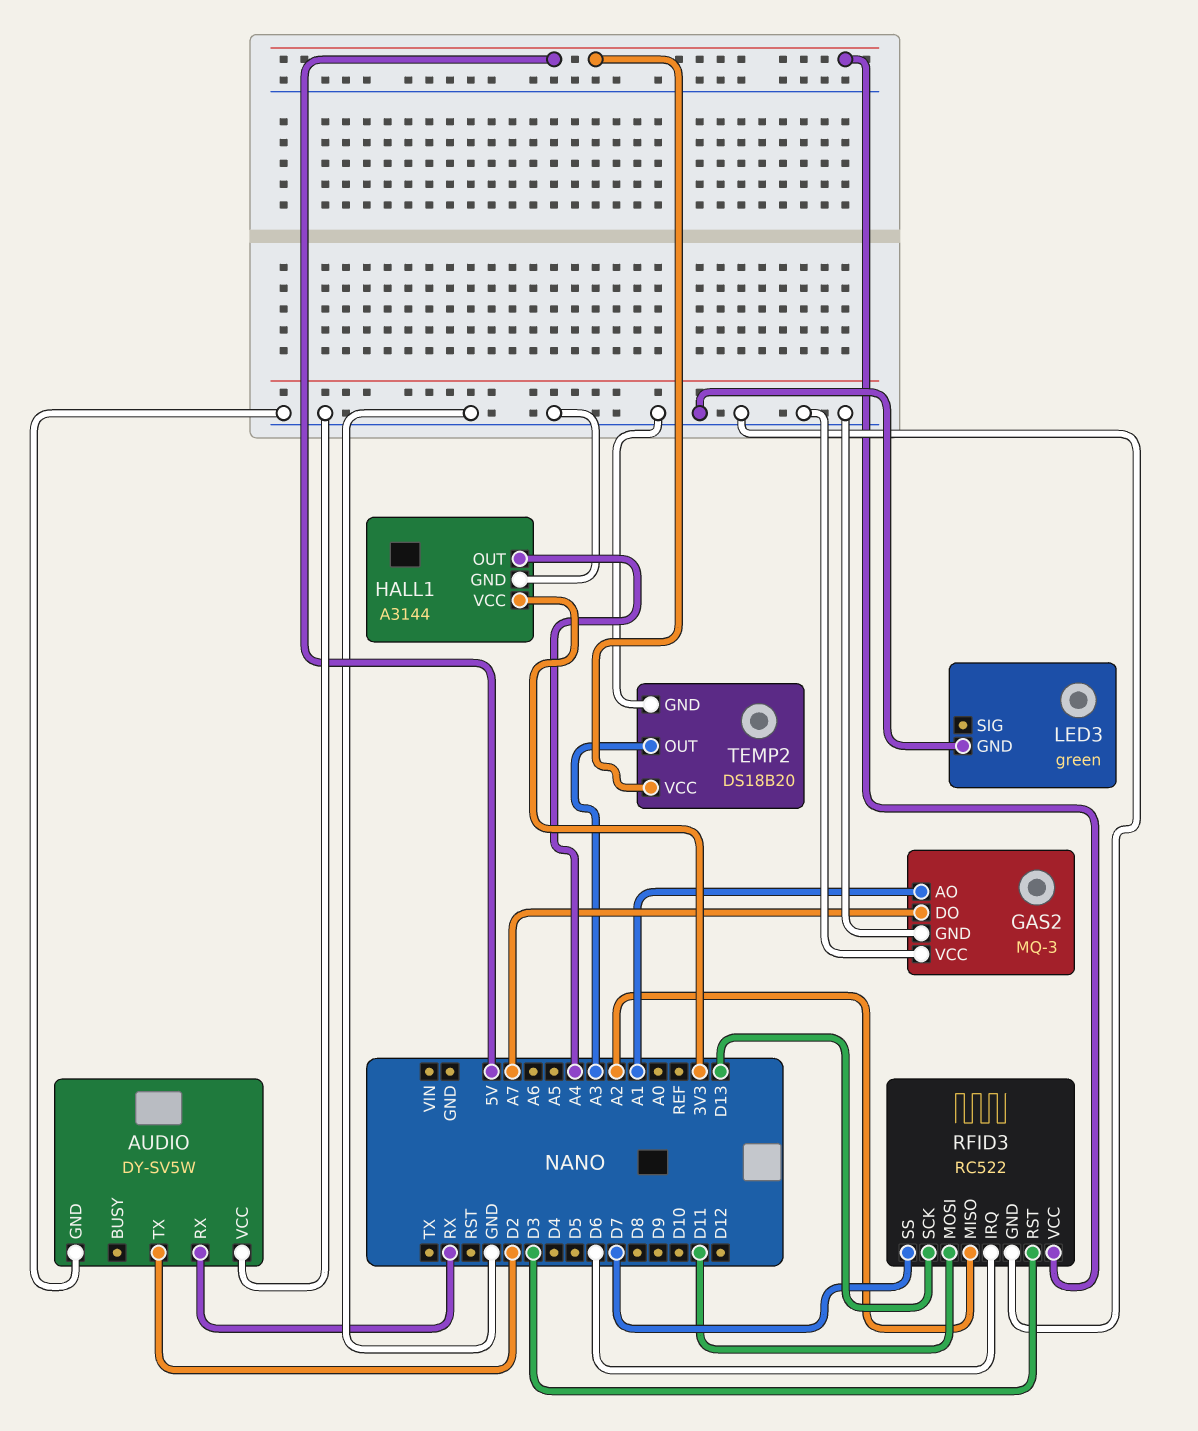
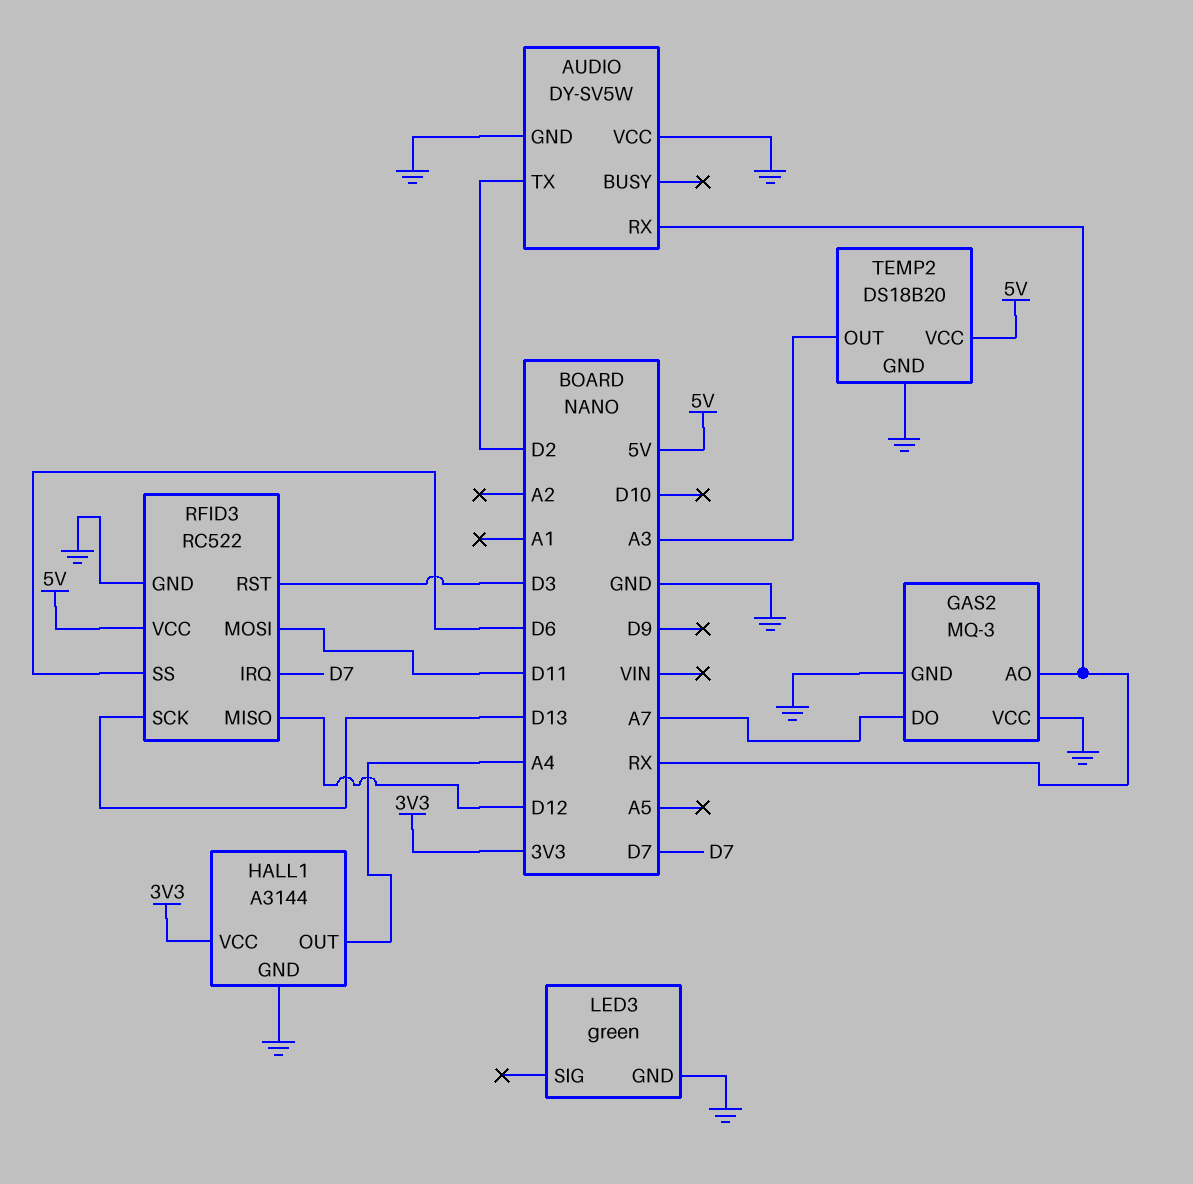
GAS2 pin AO: A1 -> RX
RFID3 pin IRQ: D6 -> D7
RFID3 pin MISO: A2 -> D12
RFID3 pin SS: D7 -> D6

